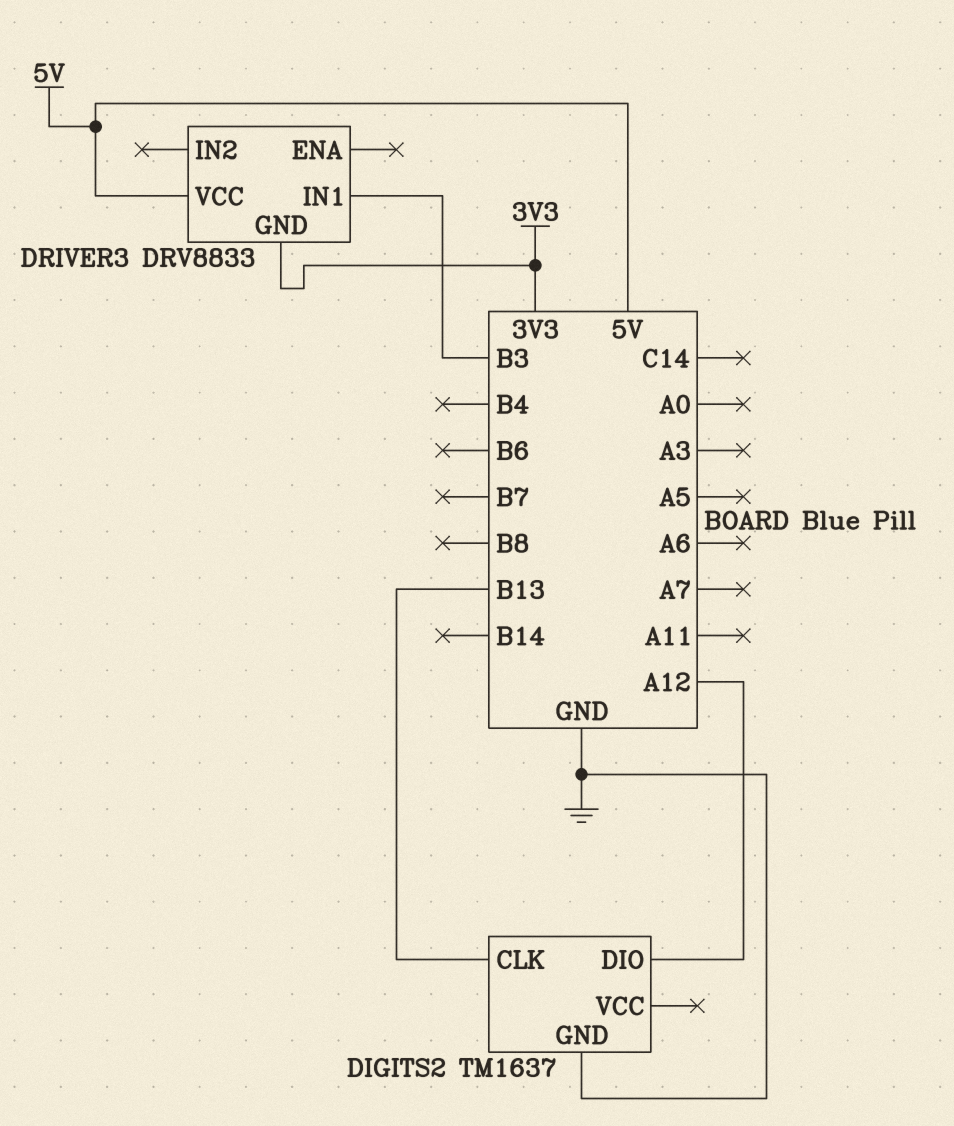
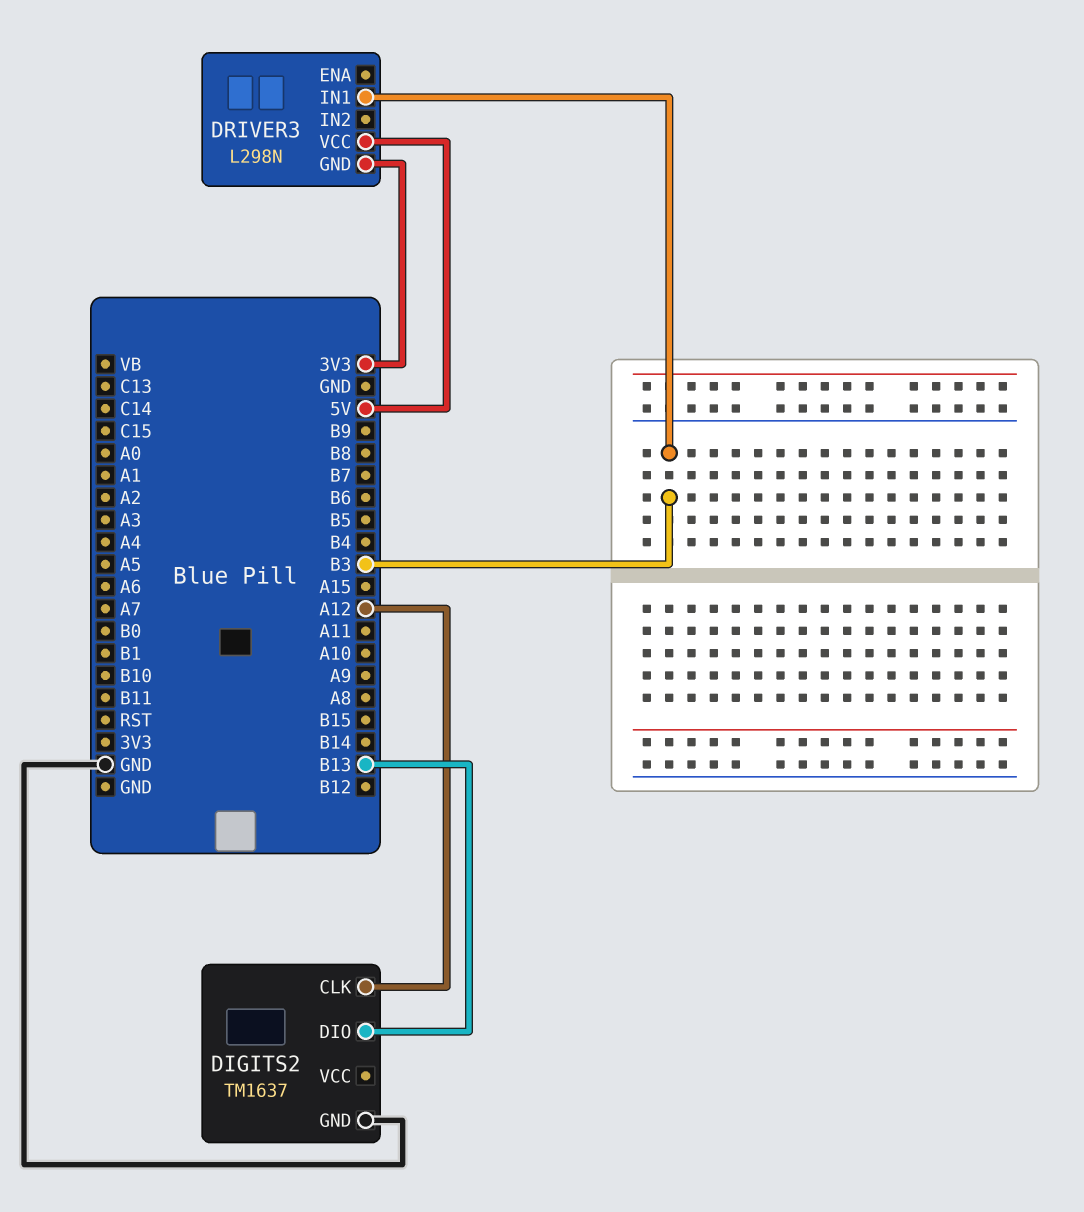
DIGITS2 pin CLK: B13 -> A12
DIGITS2 pin DIO: A12 -> B13
DRIVER3: DRV8833 -> L298N

